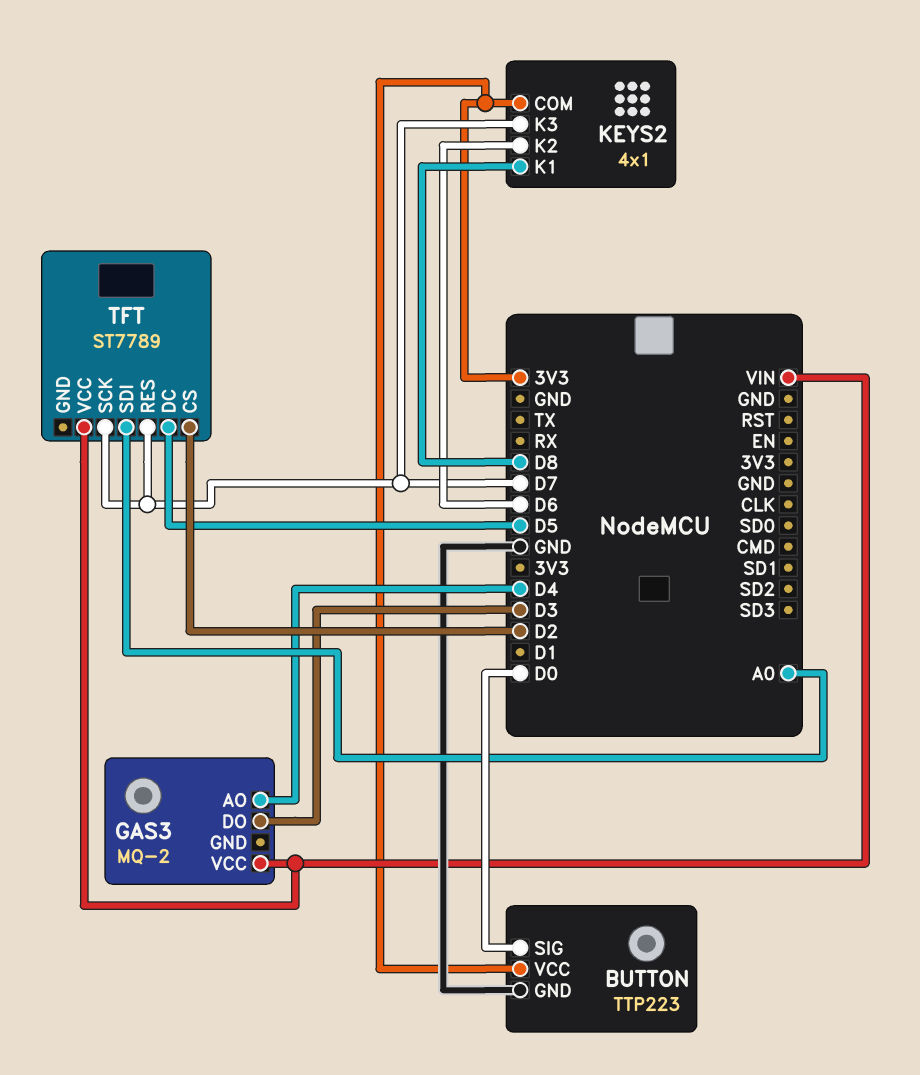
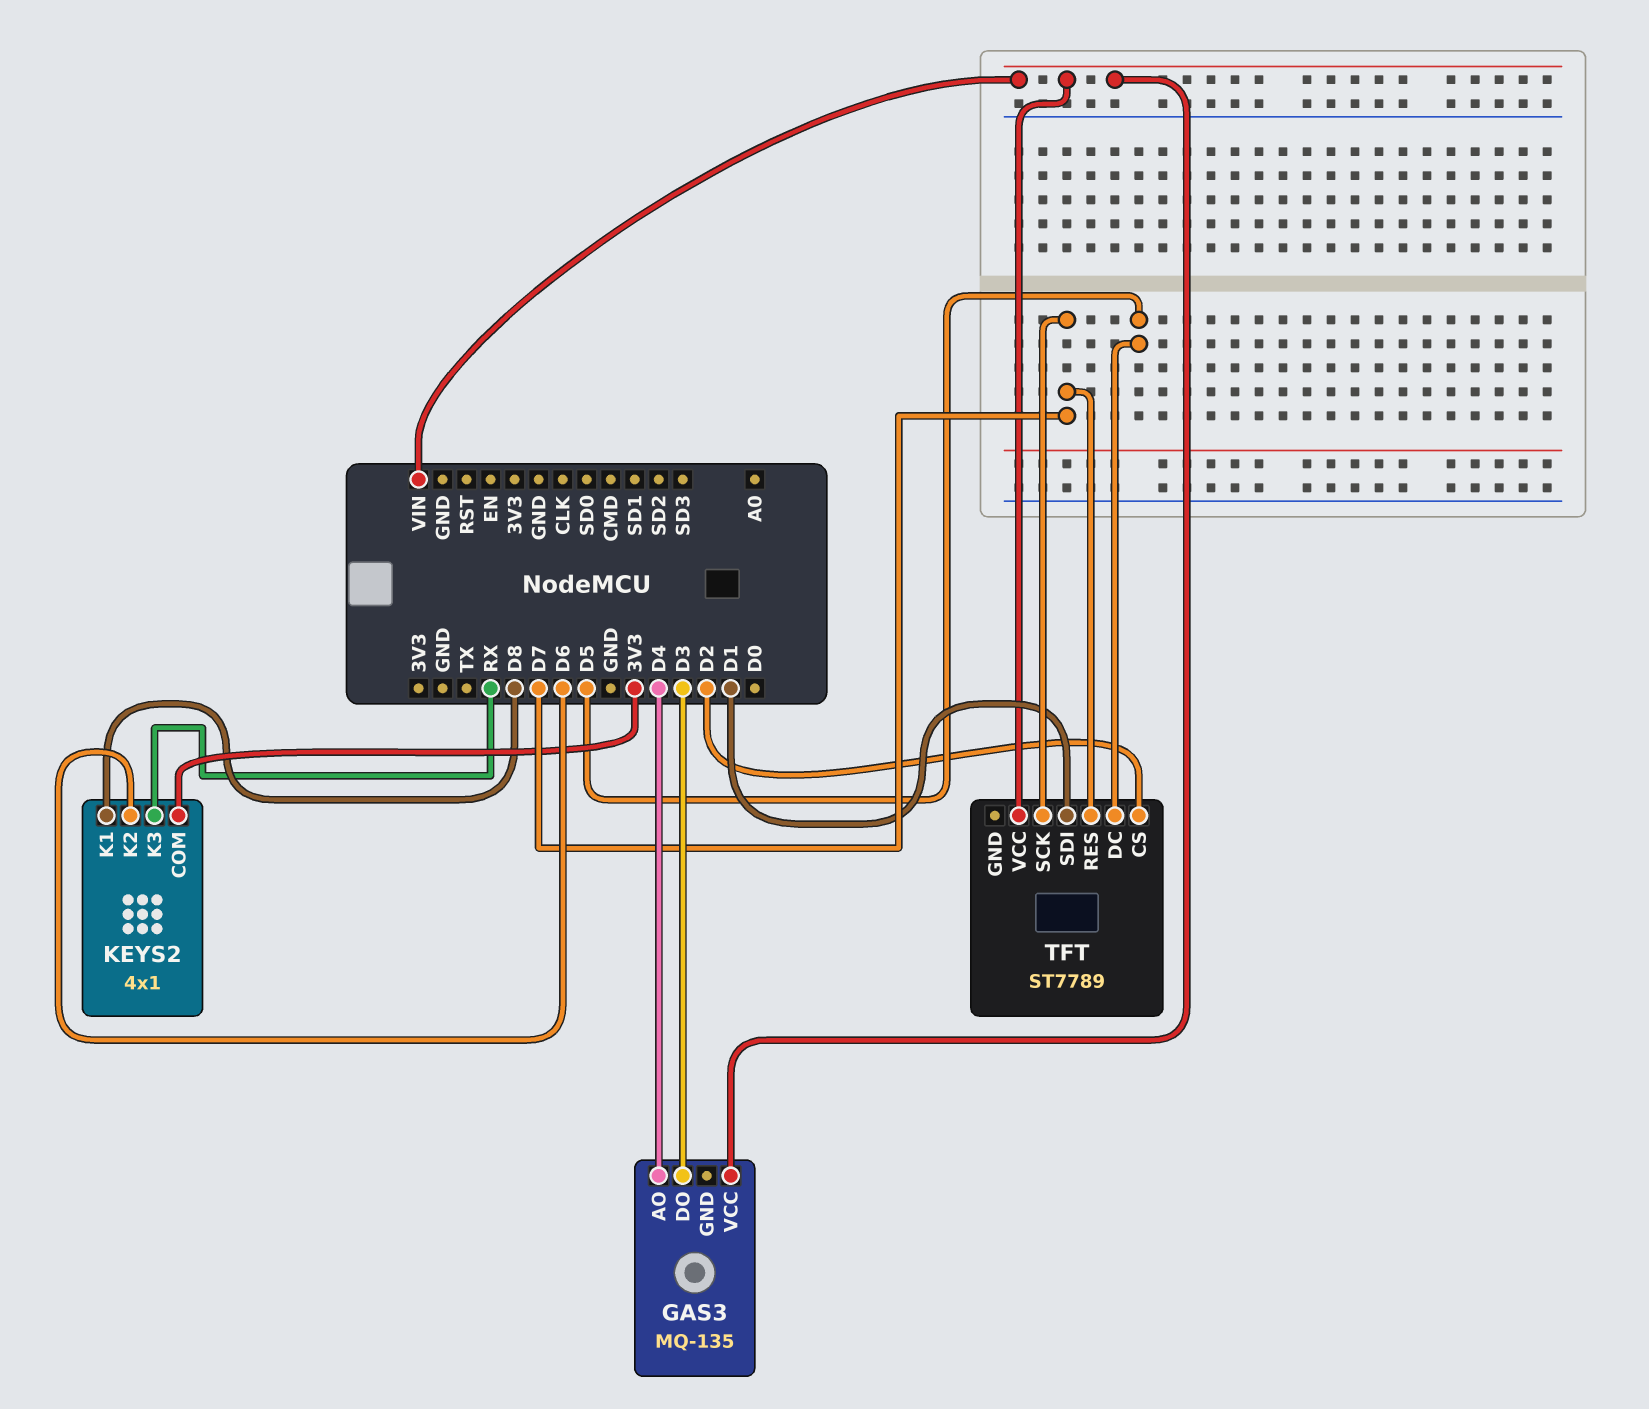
BUTTON: TTP223 -> none
BUTTON pin GND: GND -> none
BUTTON pin SIG: D0 -> none
BUTTON pin VCC: 3V3 -> none
GAS3: MQ-2 -> MQ-135
KEYS2 pin K3: D7 -> RX
TFT pin SDI: A0 -> D1

